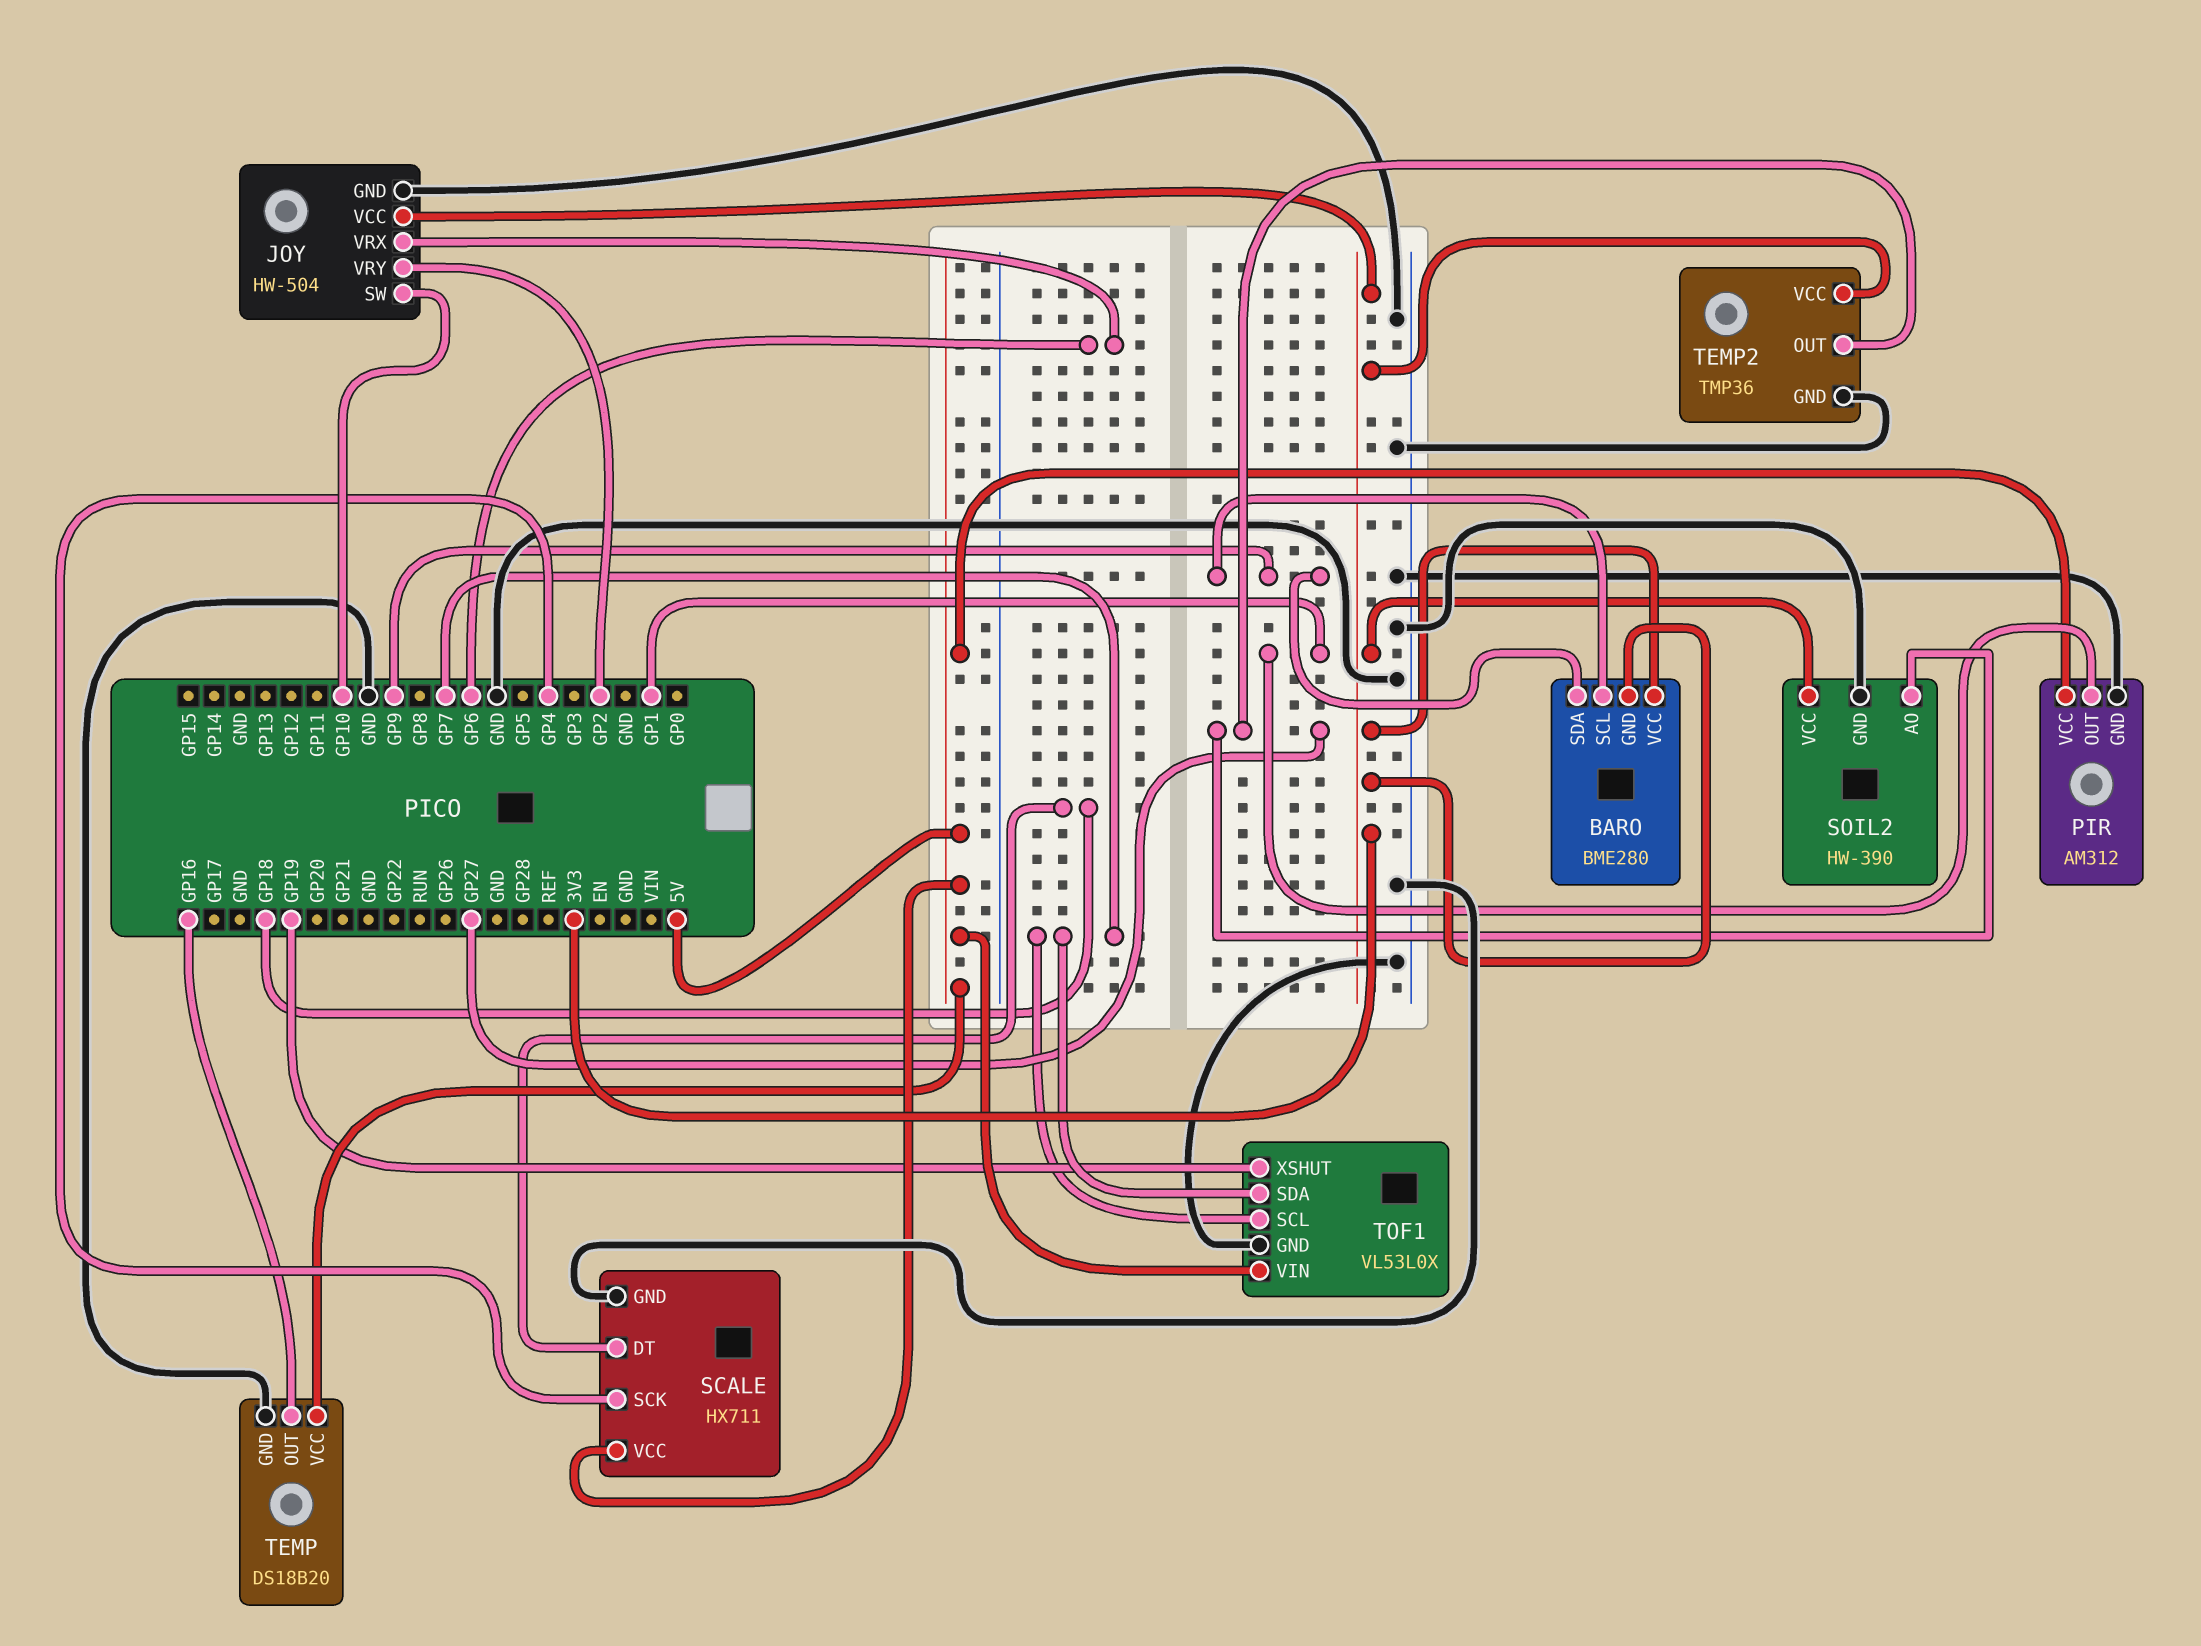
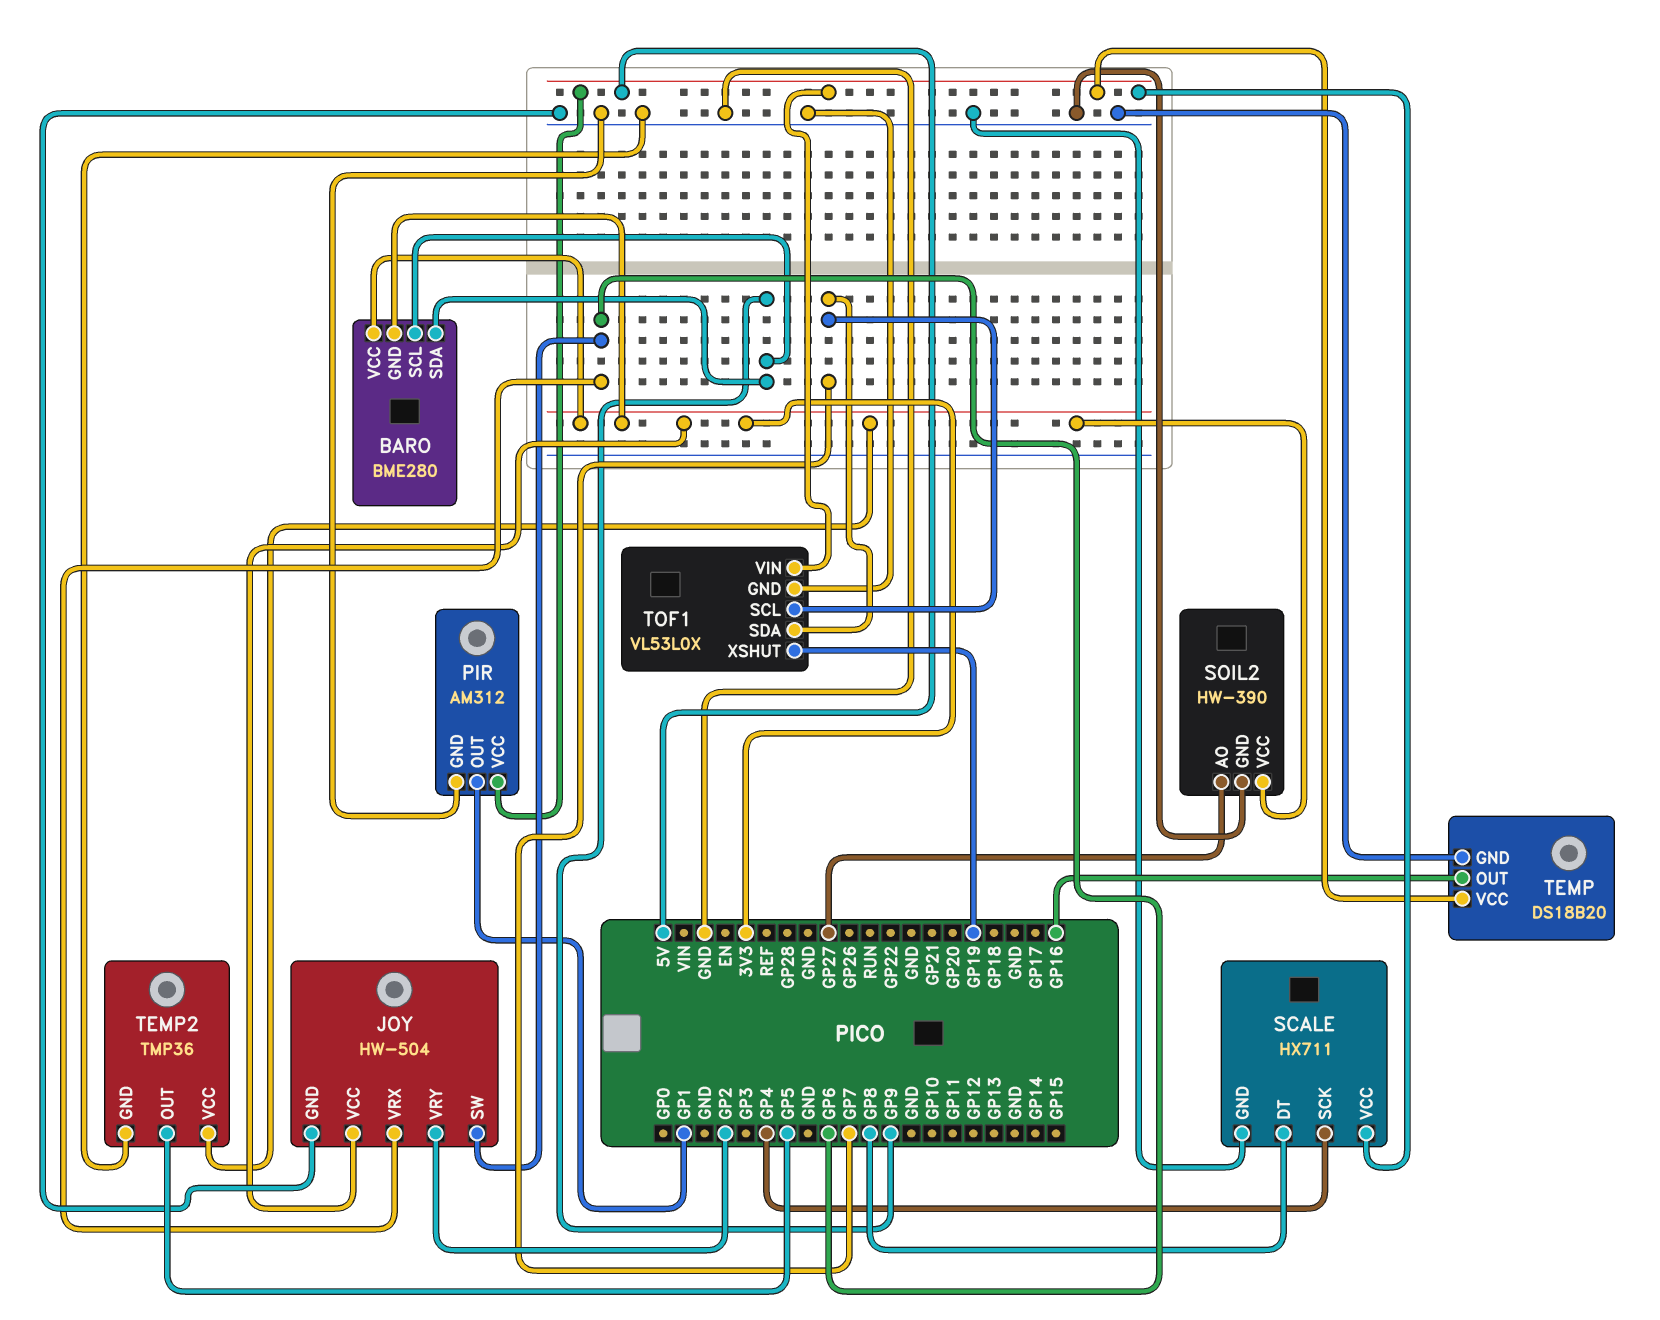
JOY pin SW: GP10 -> GP6
SCALE pin DT: GP18 -> GP8
TEMP2 pin OUT: GP27 -> GP5

